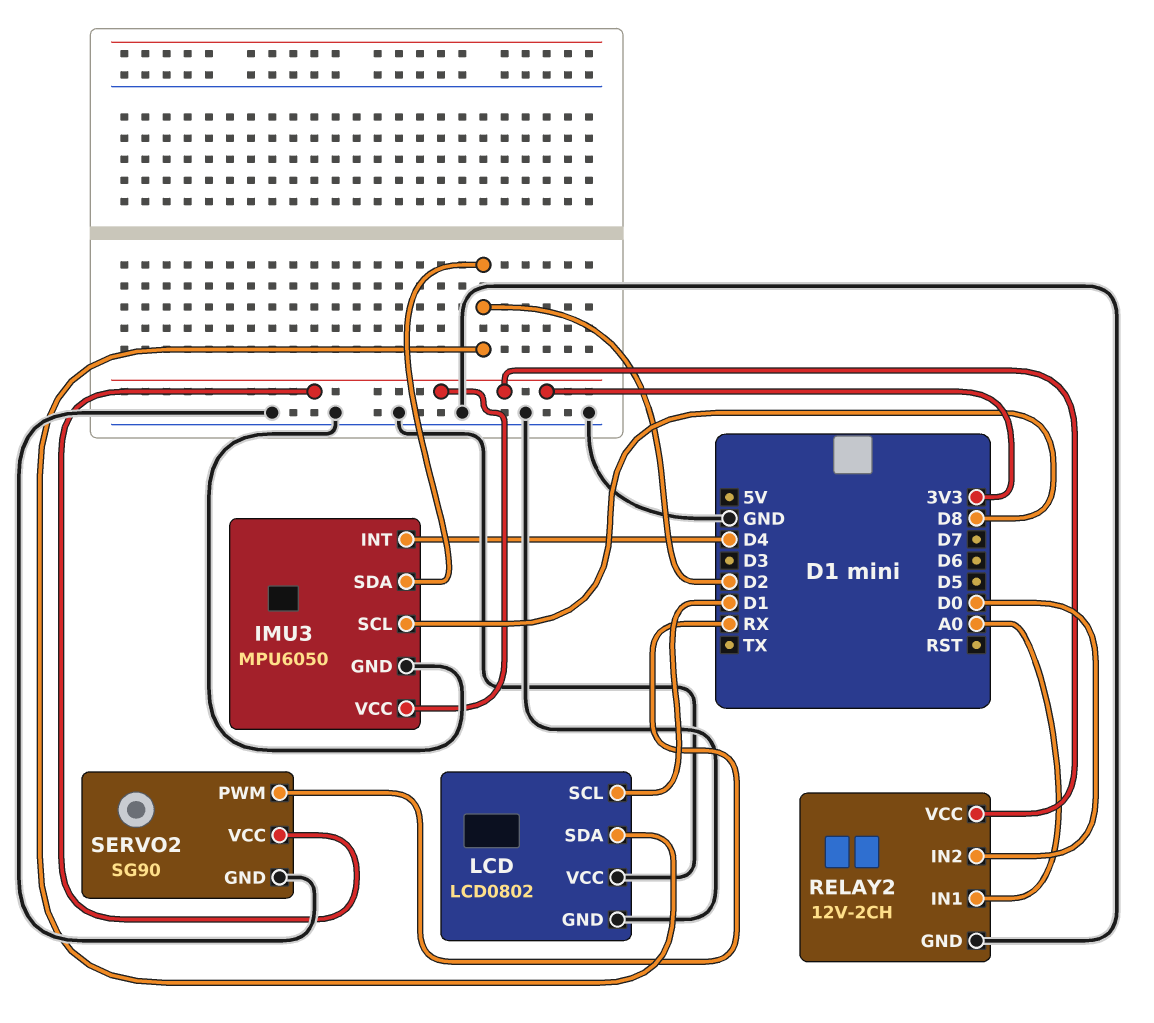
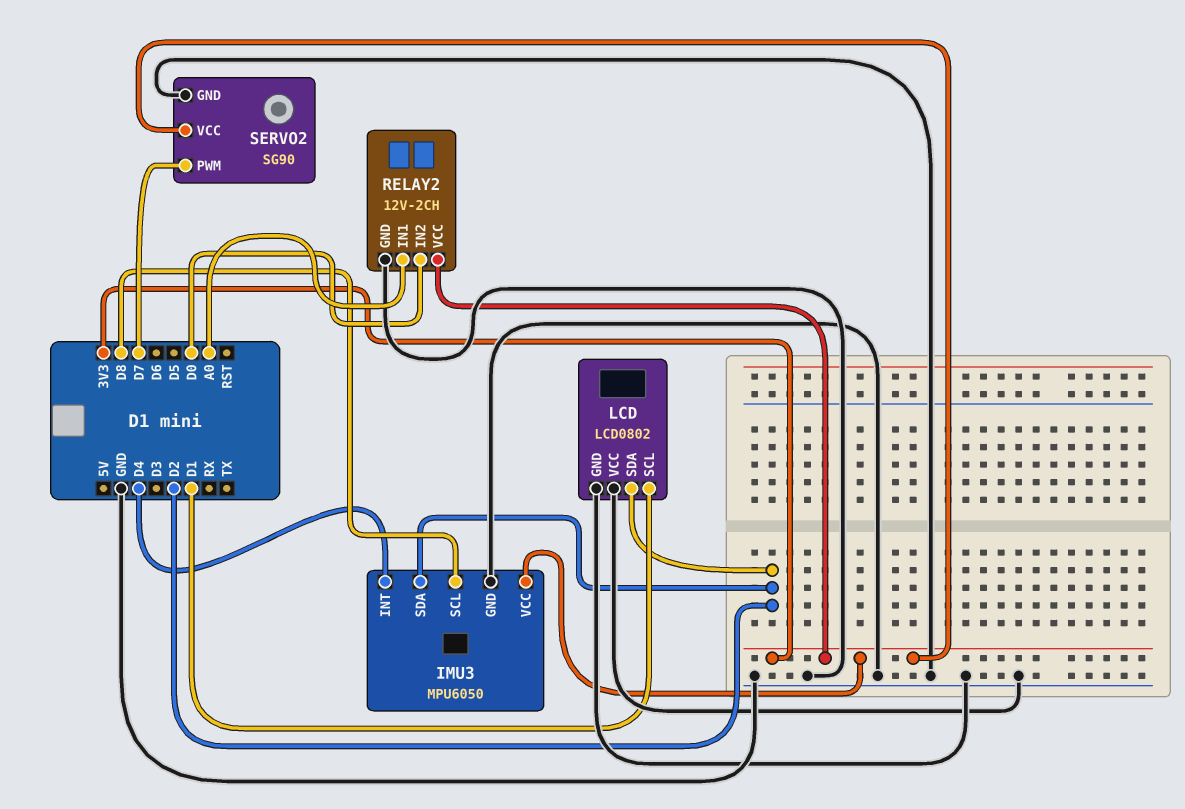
SERVO2 pin PWM: RX -> D7

